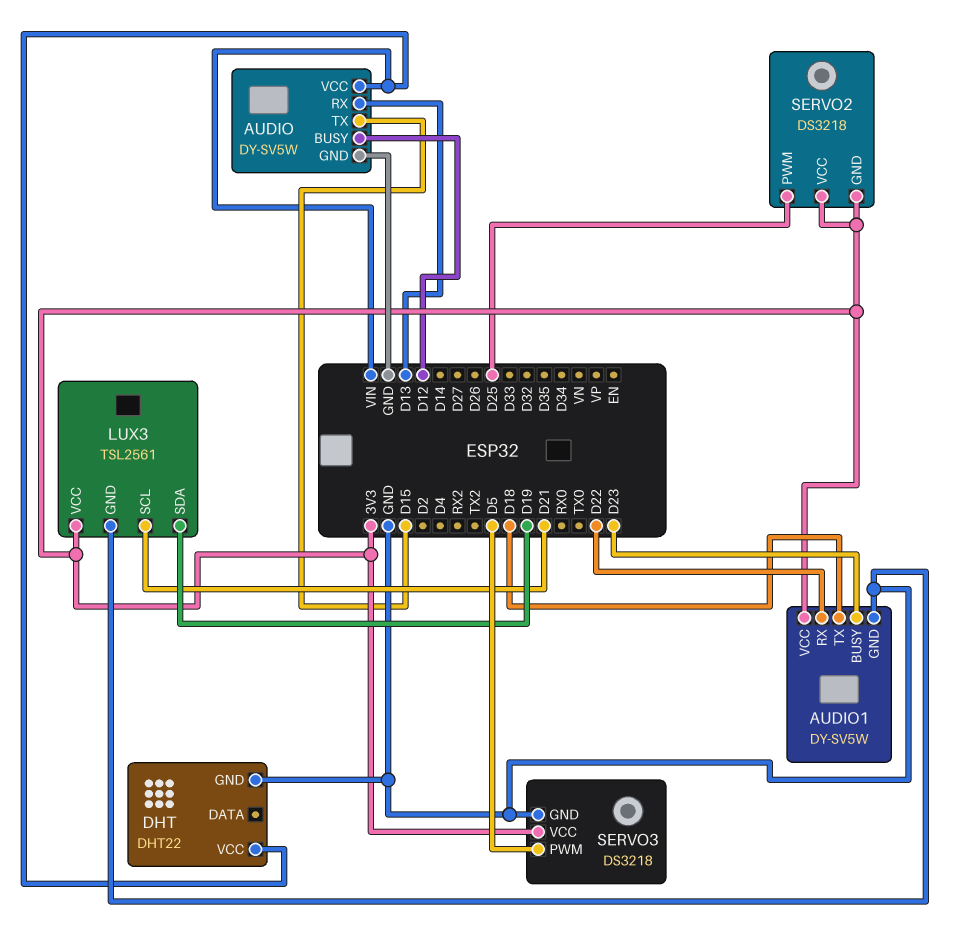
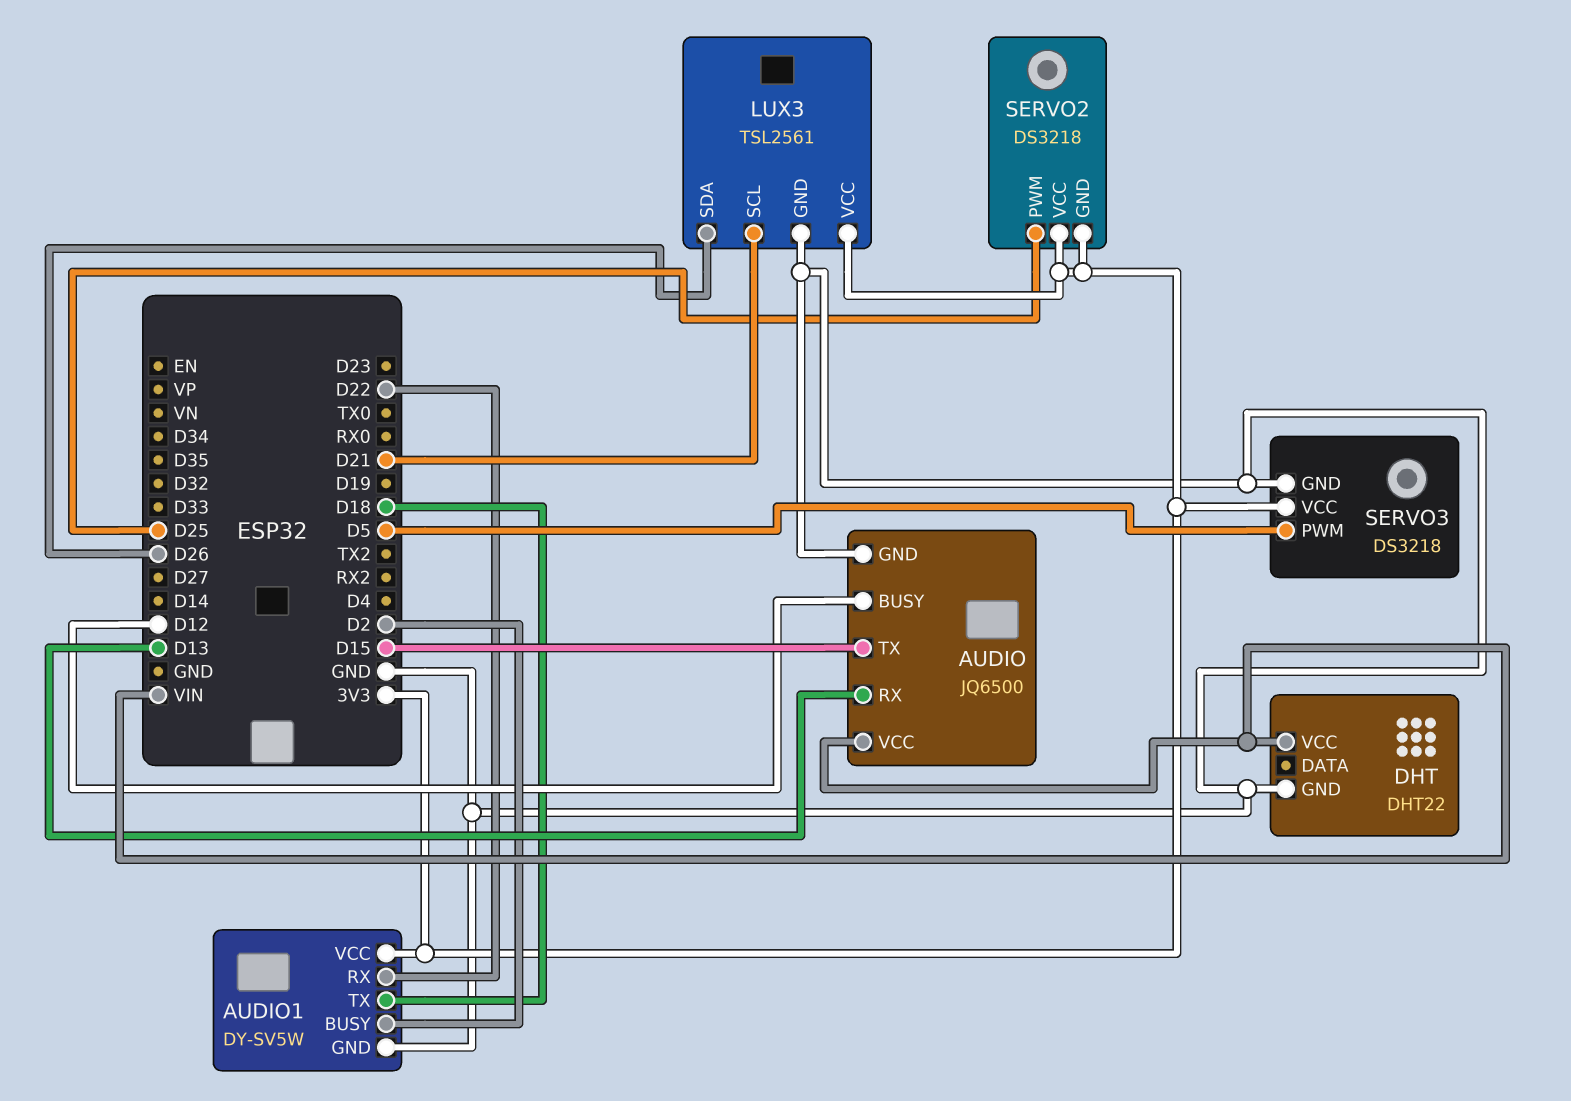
AUDIO: DY-SV5W -> JQ6500
AUDIO1 pin BUSY: D23 -> D2
LUX3 pin SDA: D19 -> D26

